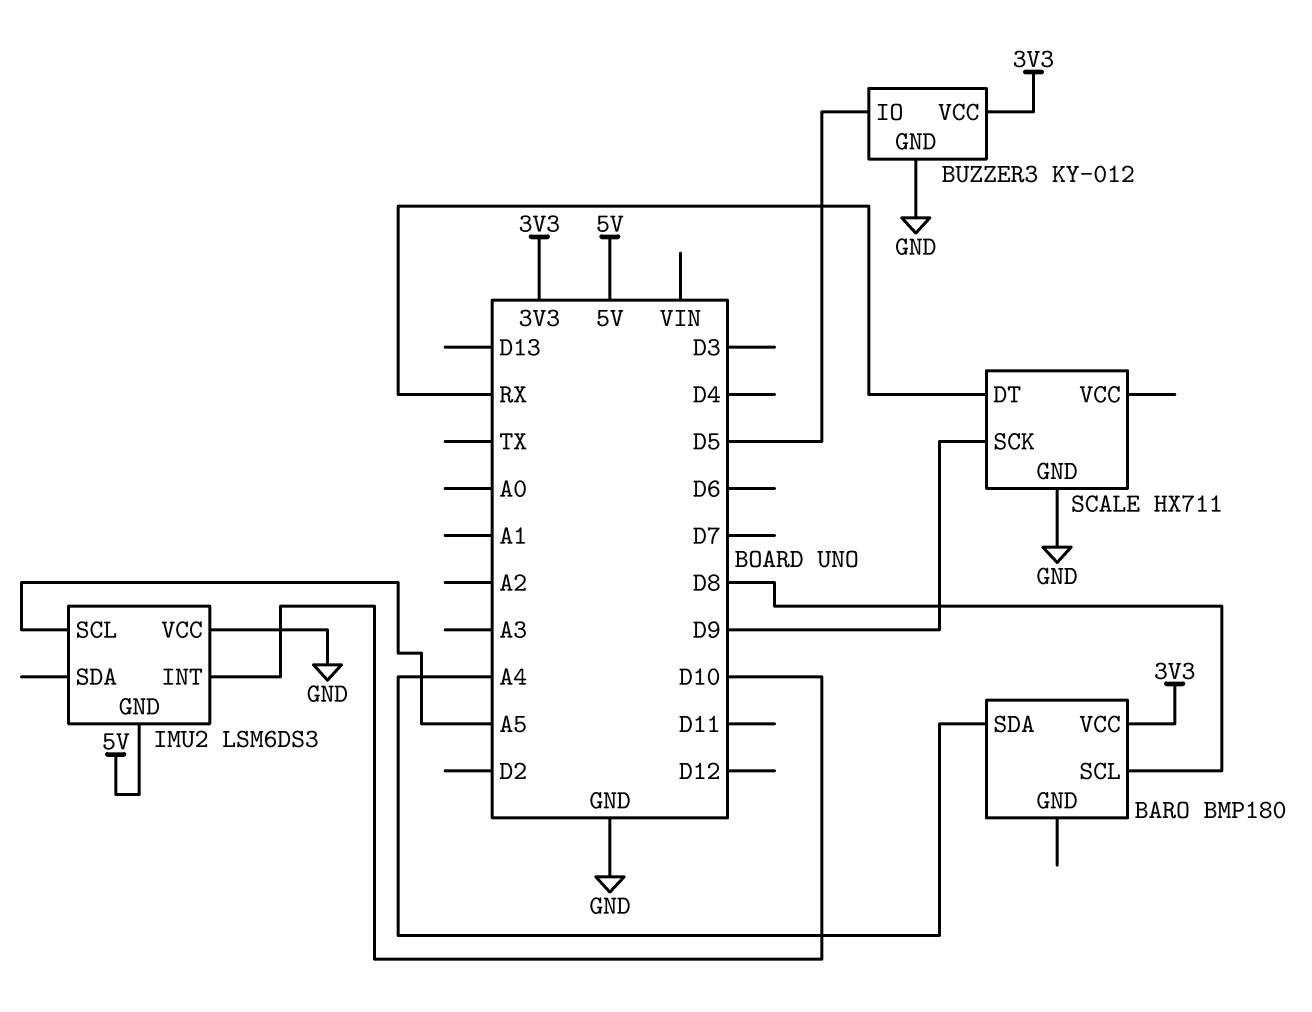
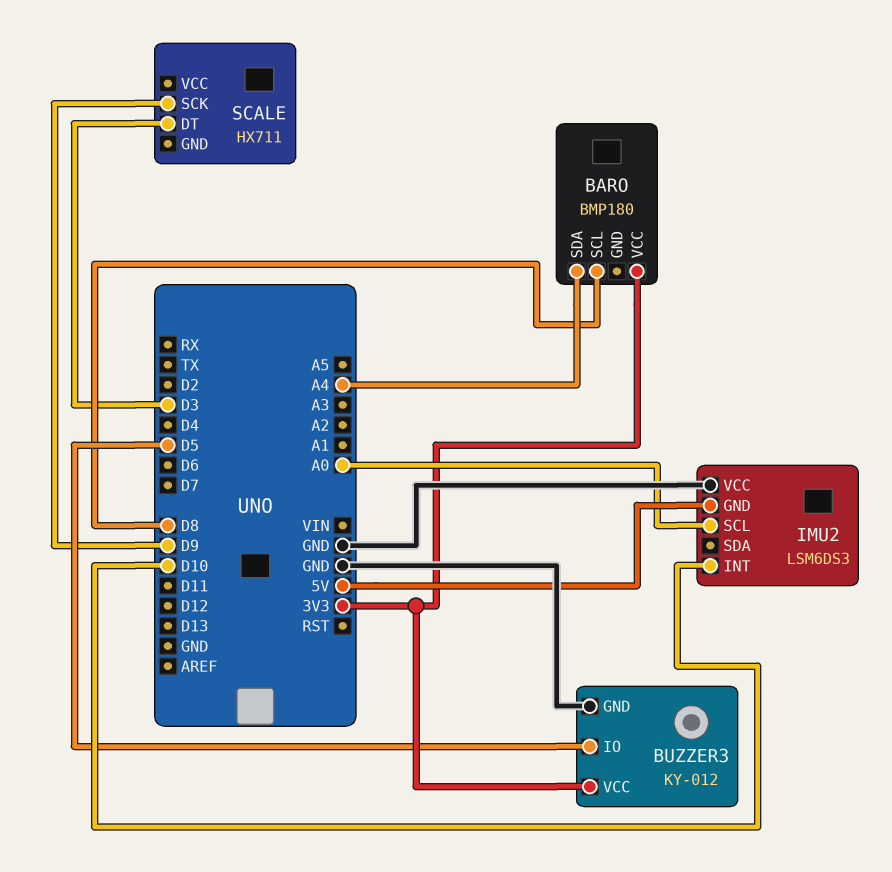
IMU2 pin SCL: A5 -> A0
SCALE pin DT: RX -> D3
SCALE pin GND: GND -> none

